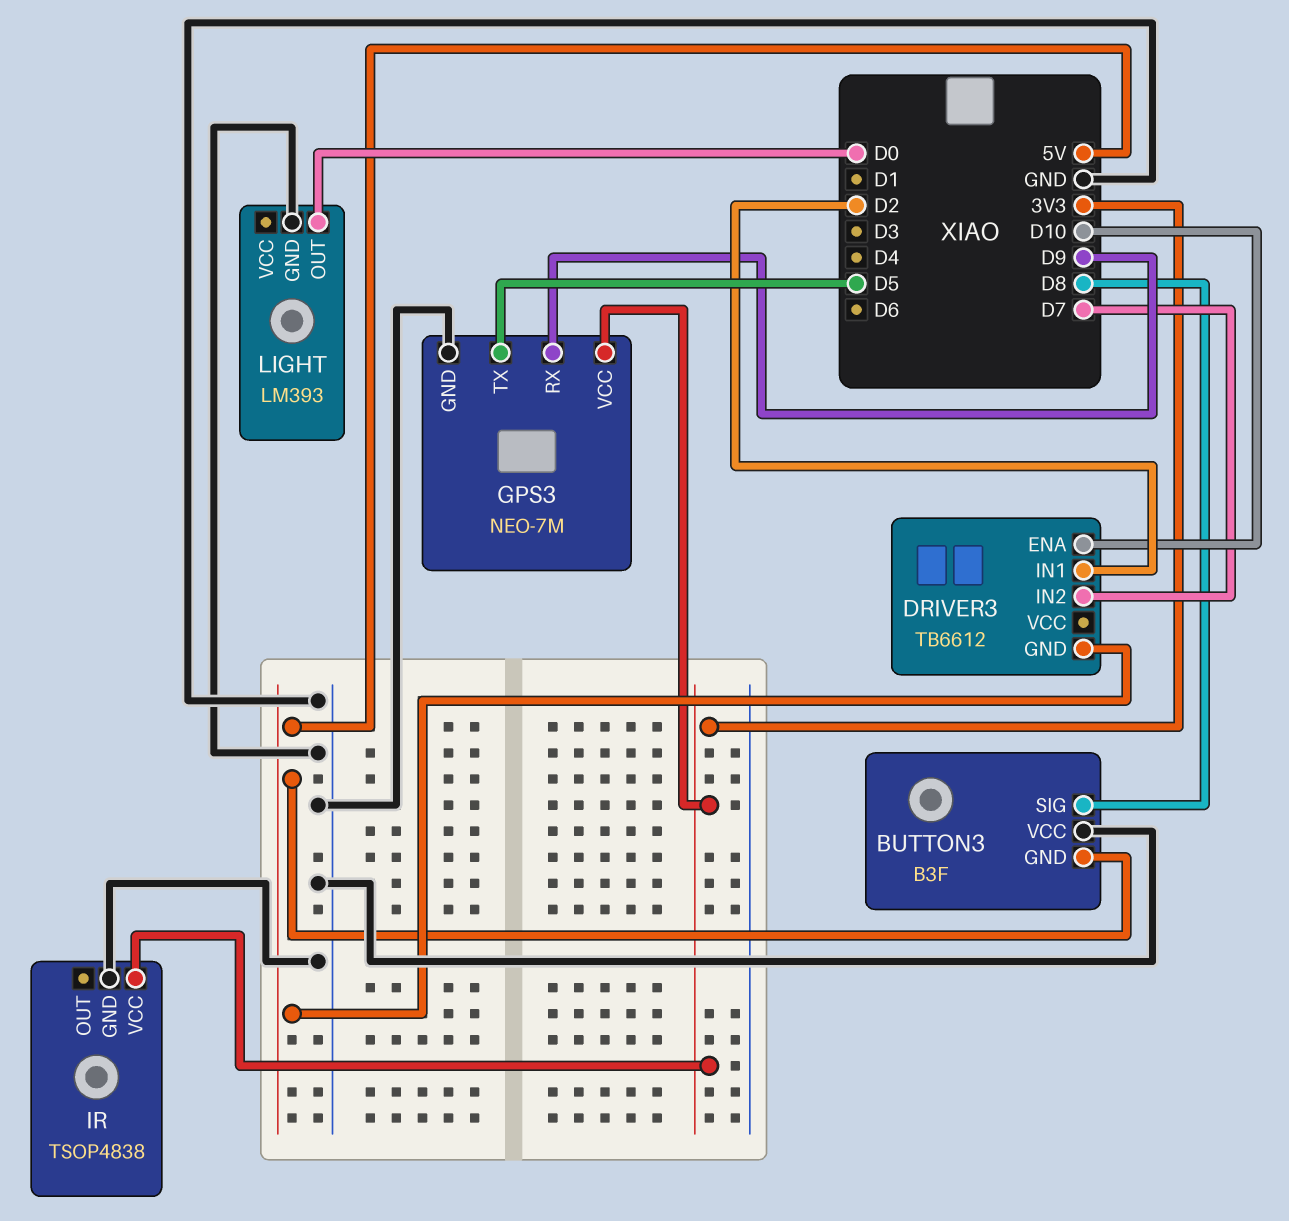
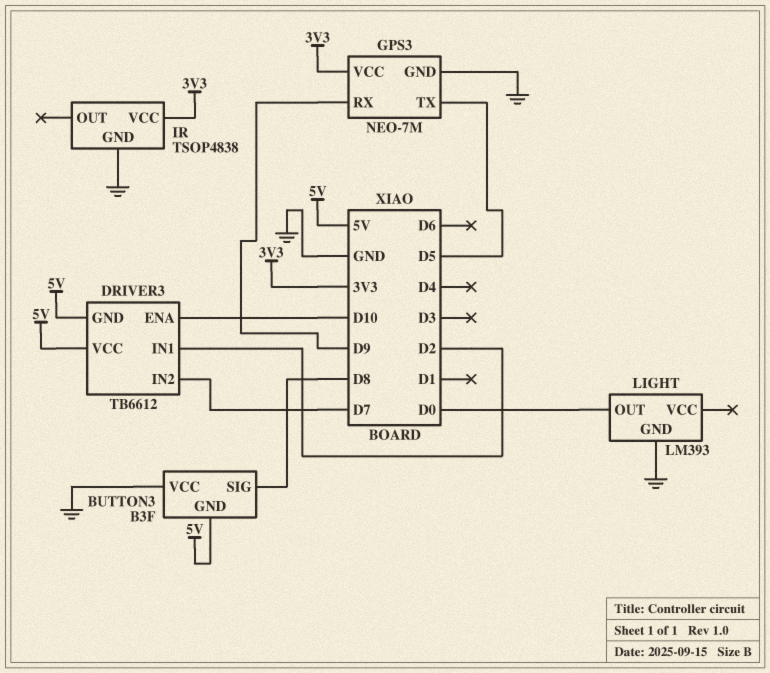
DRIVER3 pin VCC: none -> 5V

